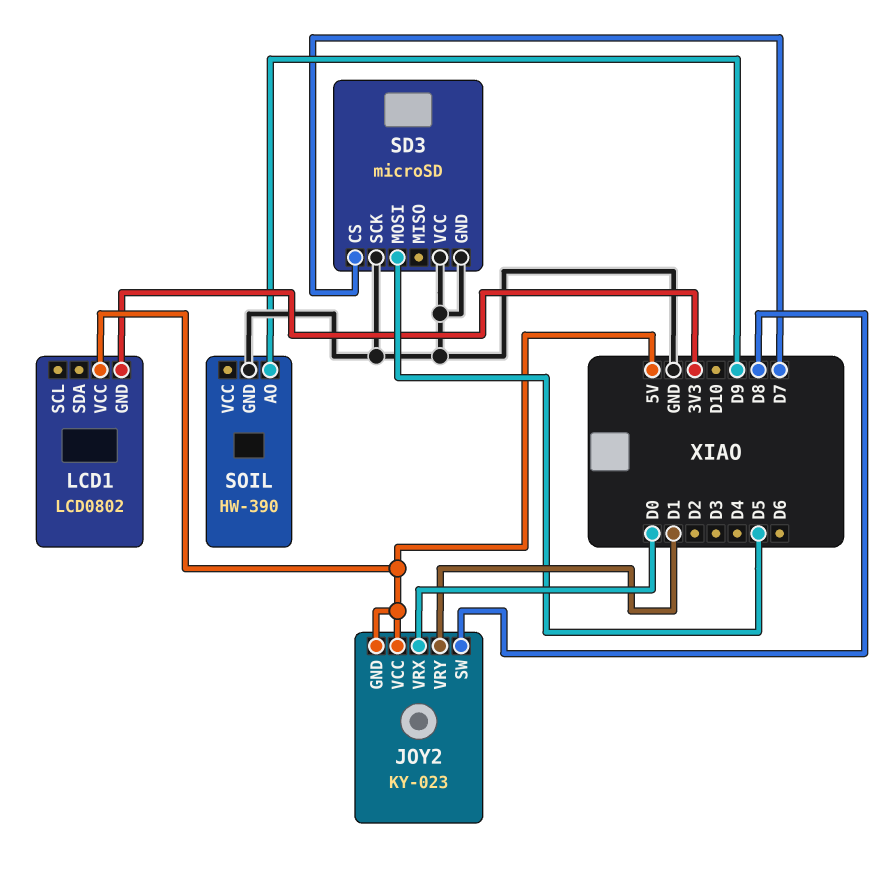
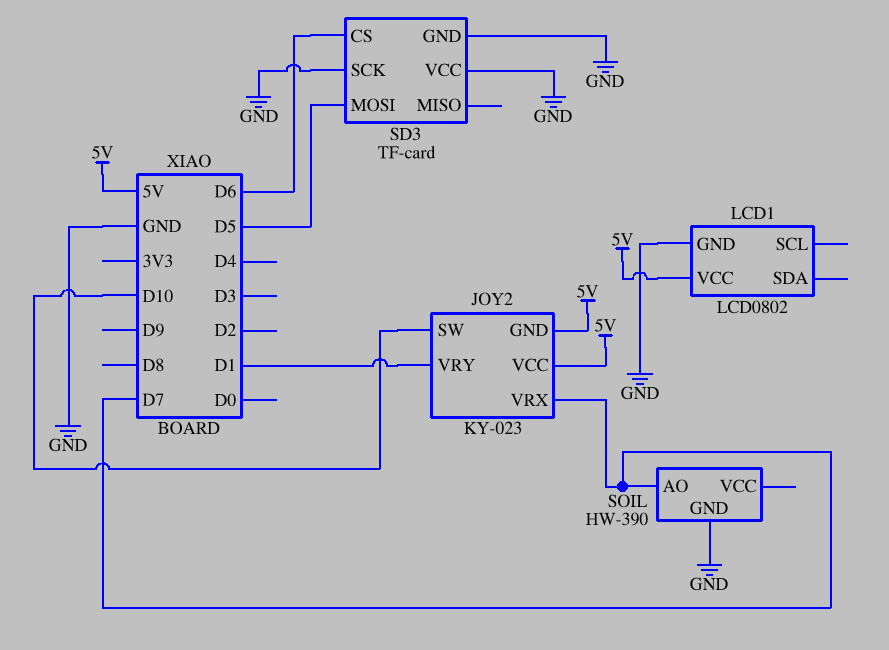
JOY2 pin SW: D8 -> D10
JOY2 pin VRX: D0 -> D7
LCD1 pin GND: 3V3 -> GND
SD3: microSD -> TF-card
SD3 pin CS: D7 -> D6
SOIL pin AO: D9 -> D7

